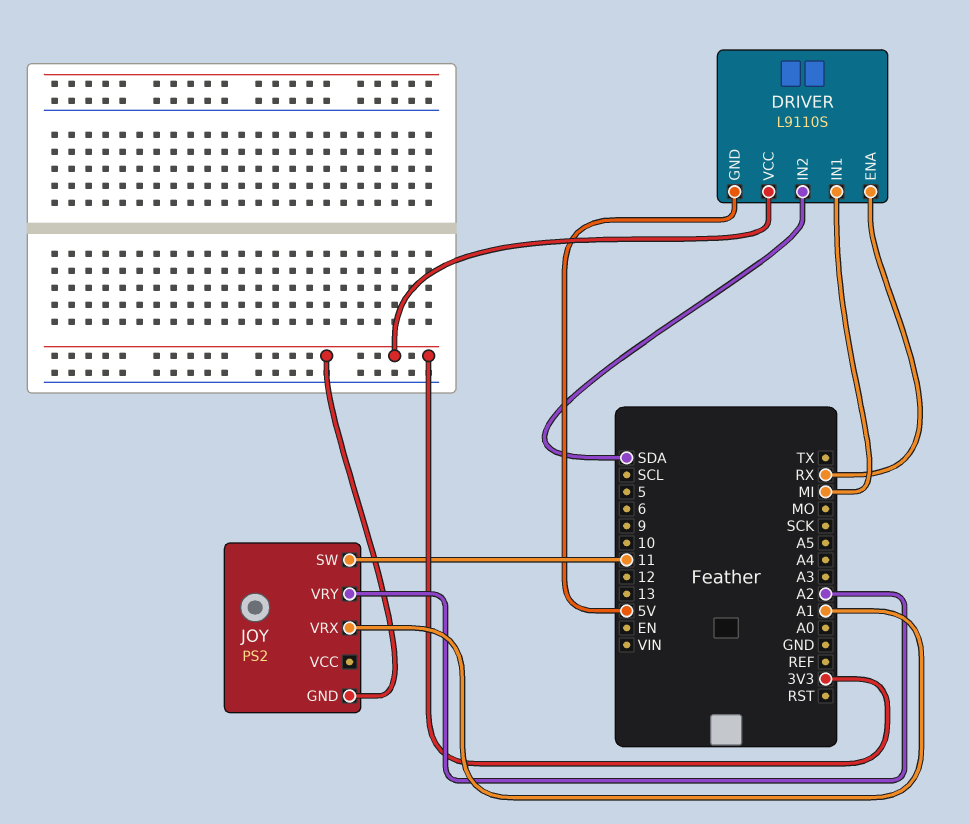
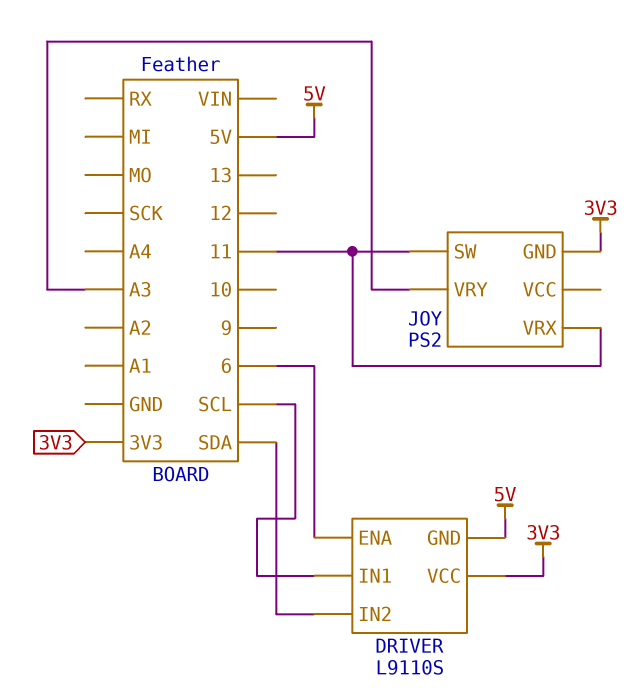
DRIVER pin ENA: RX -> 6
DRIVER pin IN1: MI -> SCL
JOY pin VRX: A1 -> 11
JOY pin VRY: A2 -> A3

